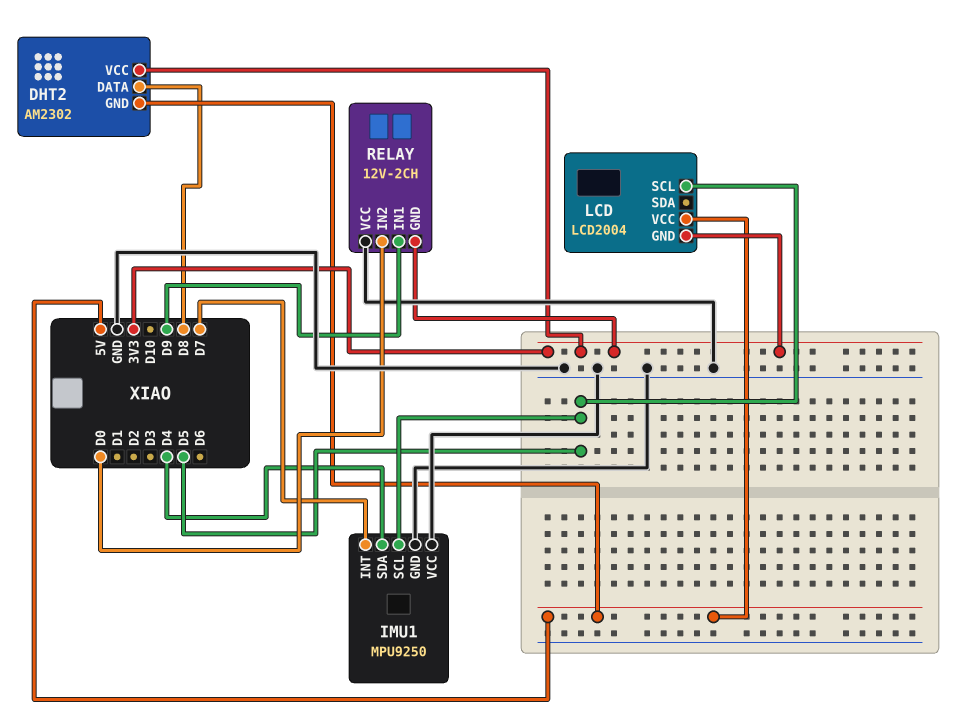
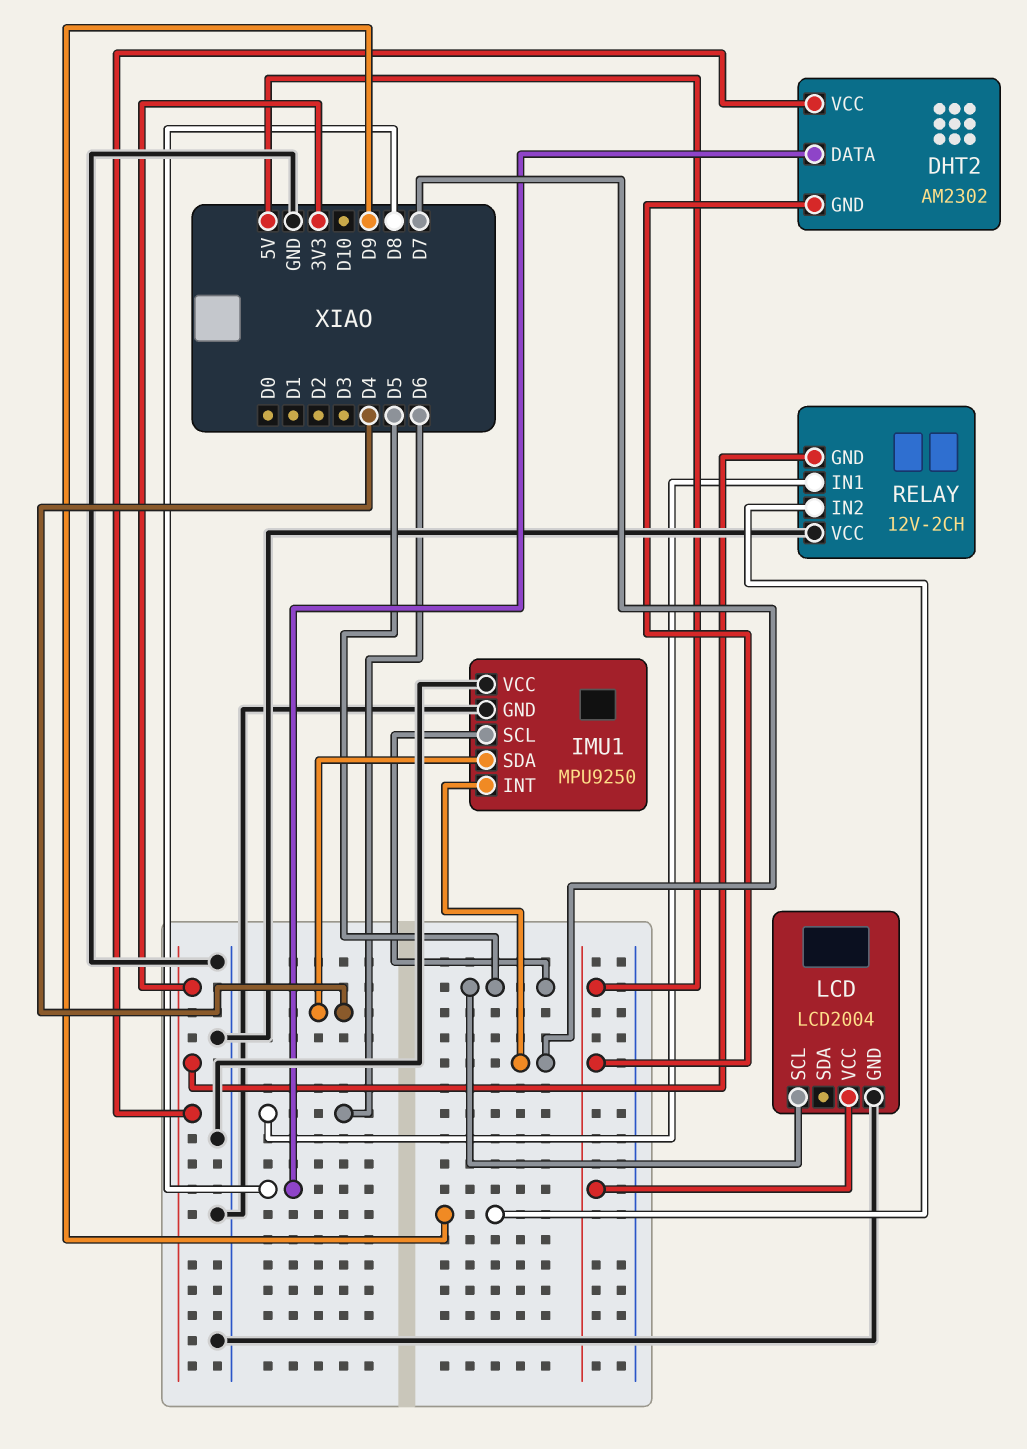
LCD pin GND: 3V3 -> GND
RELAY pin IN1: D9 -> D6
RELAY pin IN2: D0 -> D9

